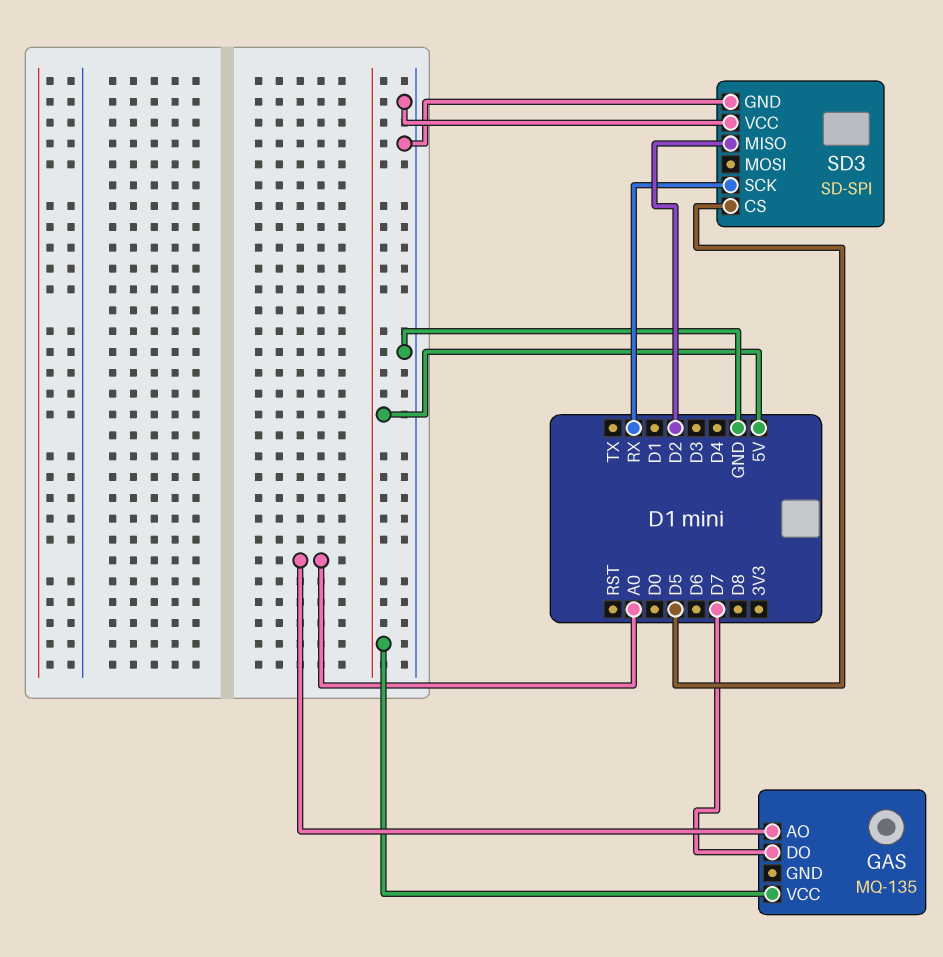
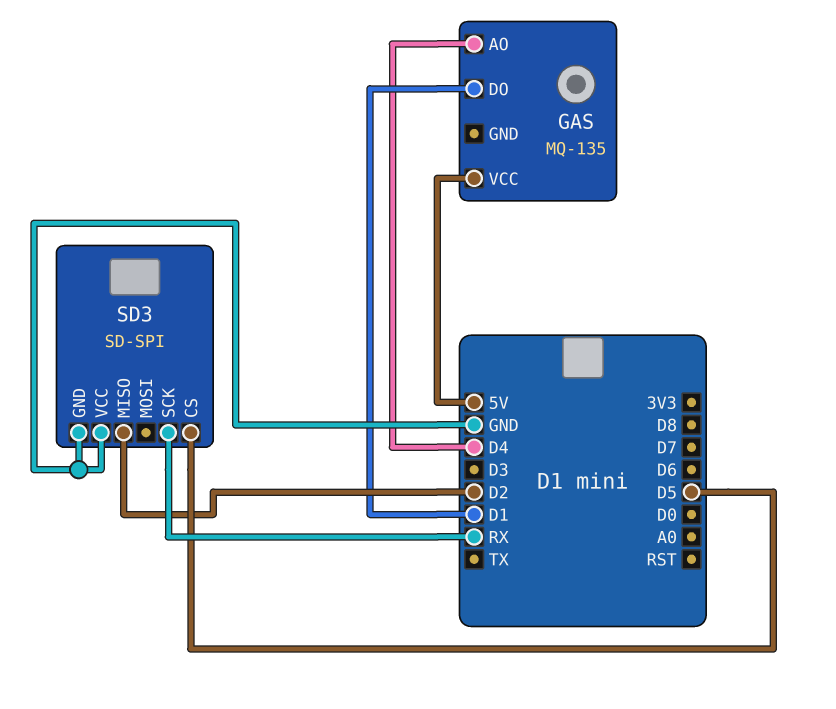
GAS pin AO: A0 -> D4
GAS pin DO: D7 -> D1

